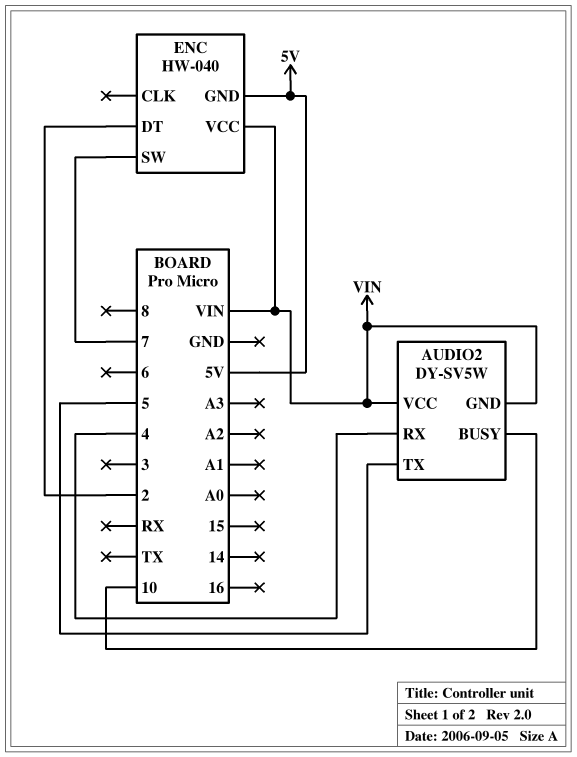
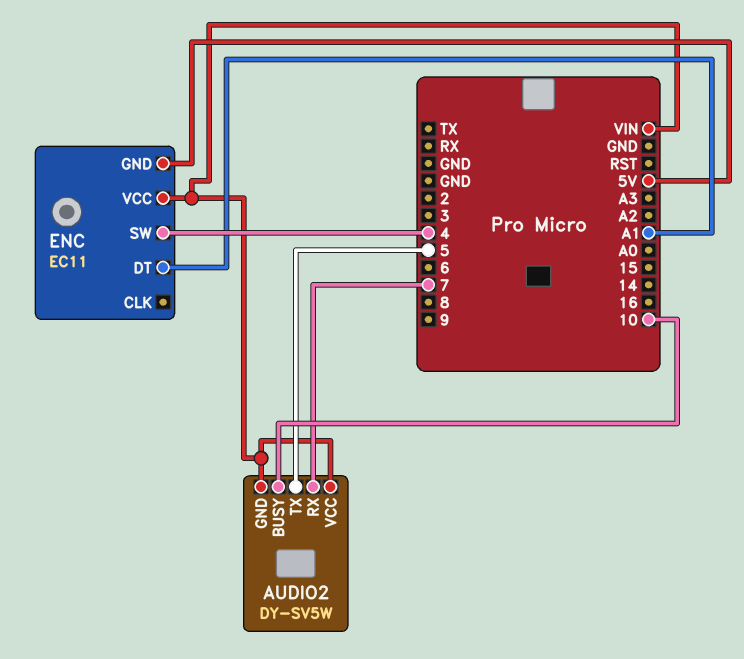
AUDIO2 pin RX: 4 -> 7
ENC: HW-040 -> EC11
ENC pin DT: 2 -> A1
ENC pin SW: 7 -> 4

